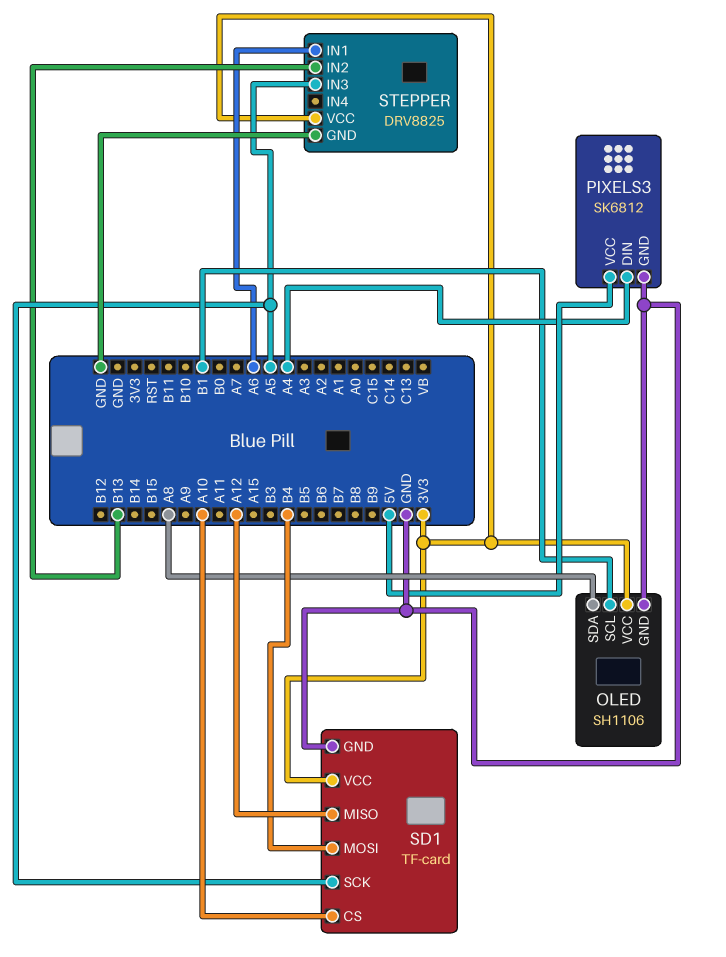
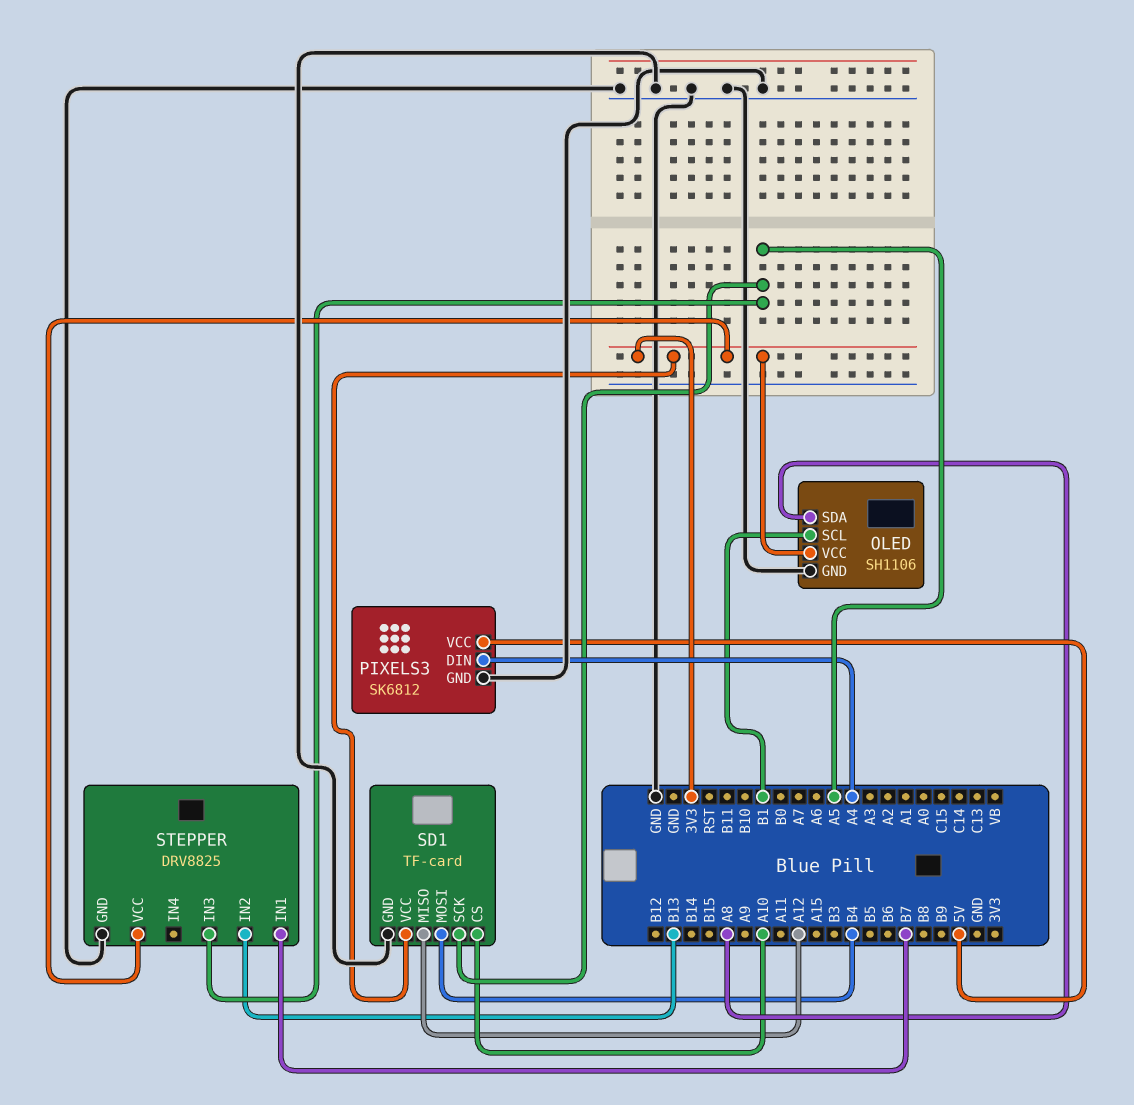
STEPPER pin IN1: A6 -> B7

